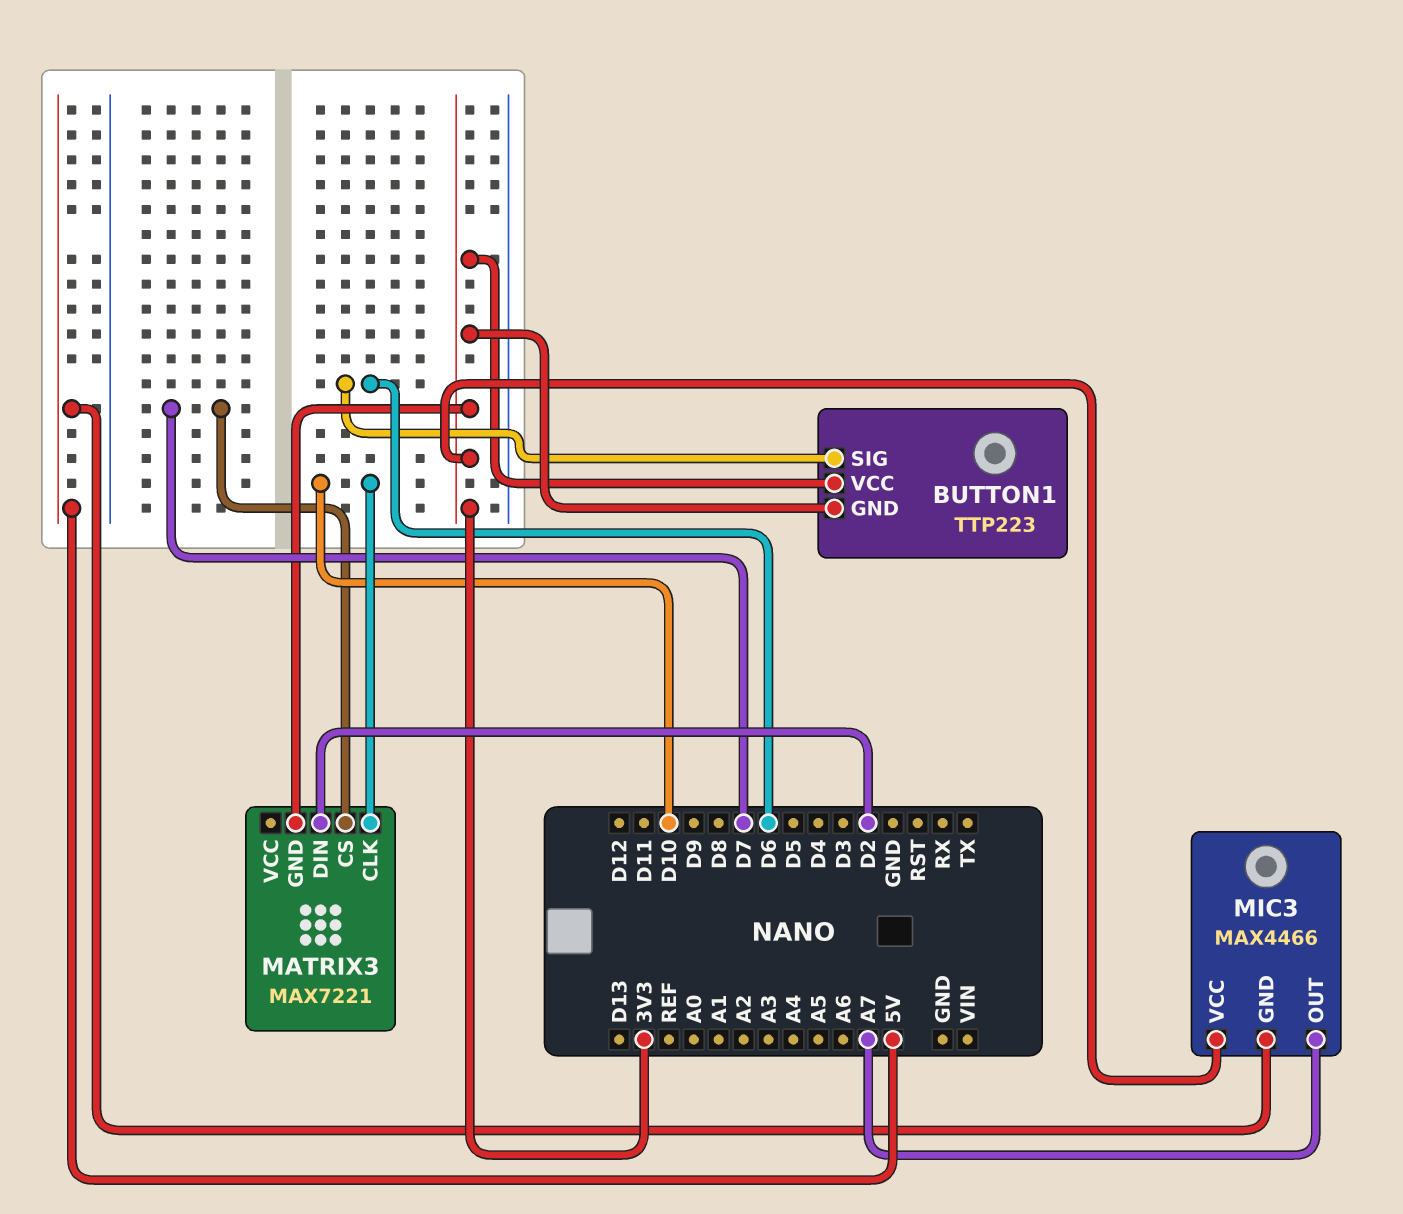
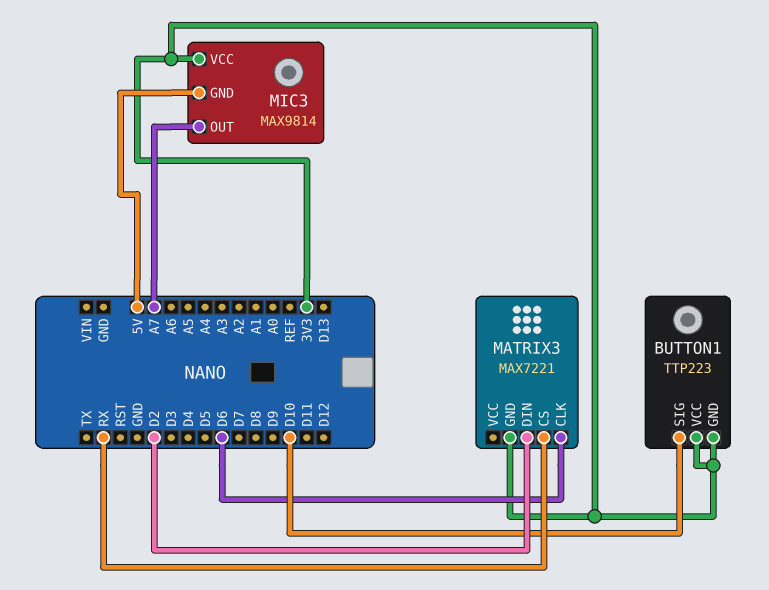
BUTTON1 pin SIG: D6 -> D10
MATRIX3 pin CLK: D10 -> D6
MATRIX3 pin CS: D7 -> RX
MIC3: MAX4466 -> MAX9814

